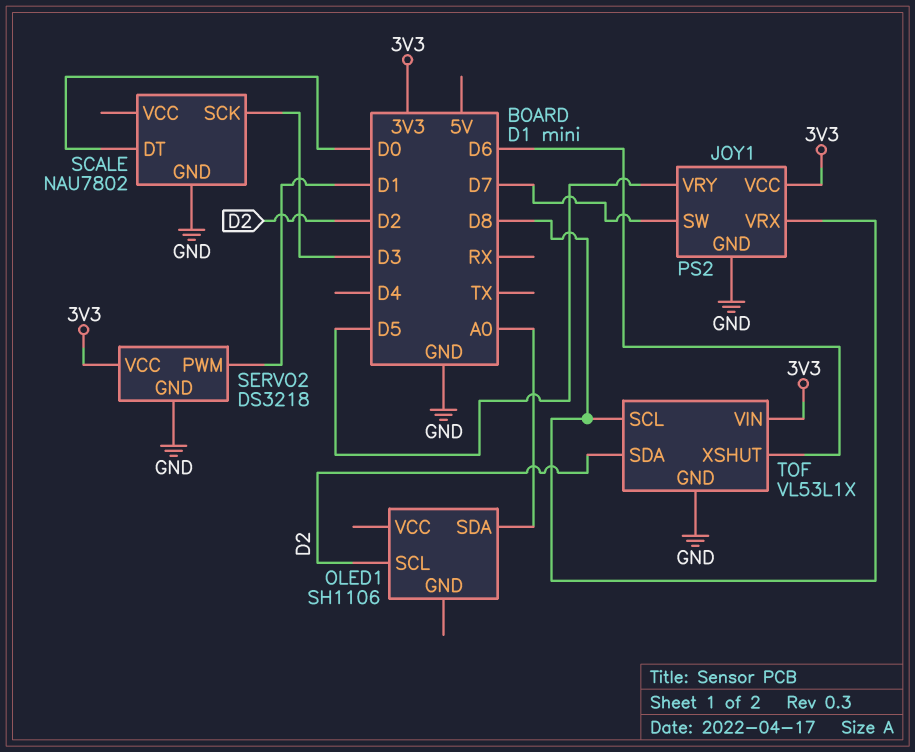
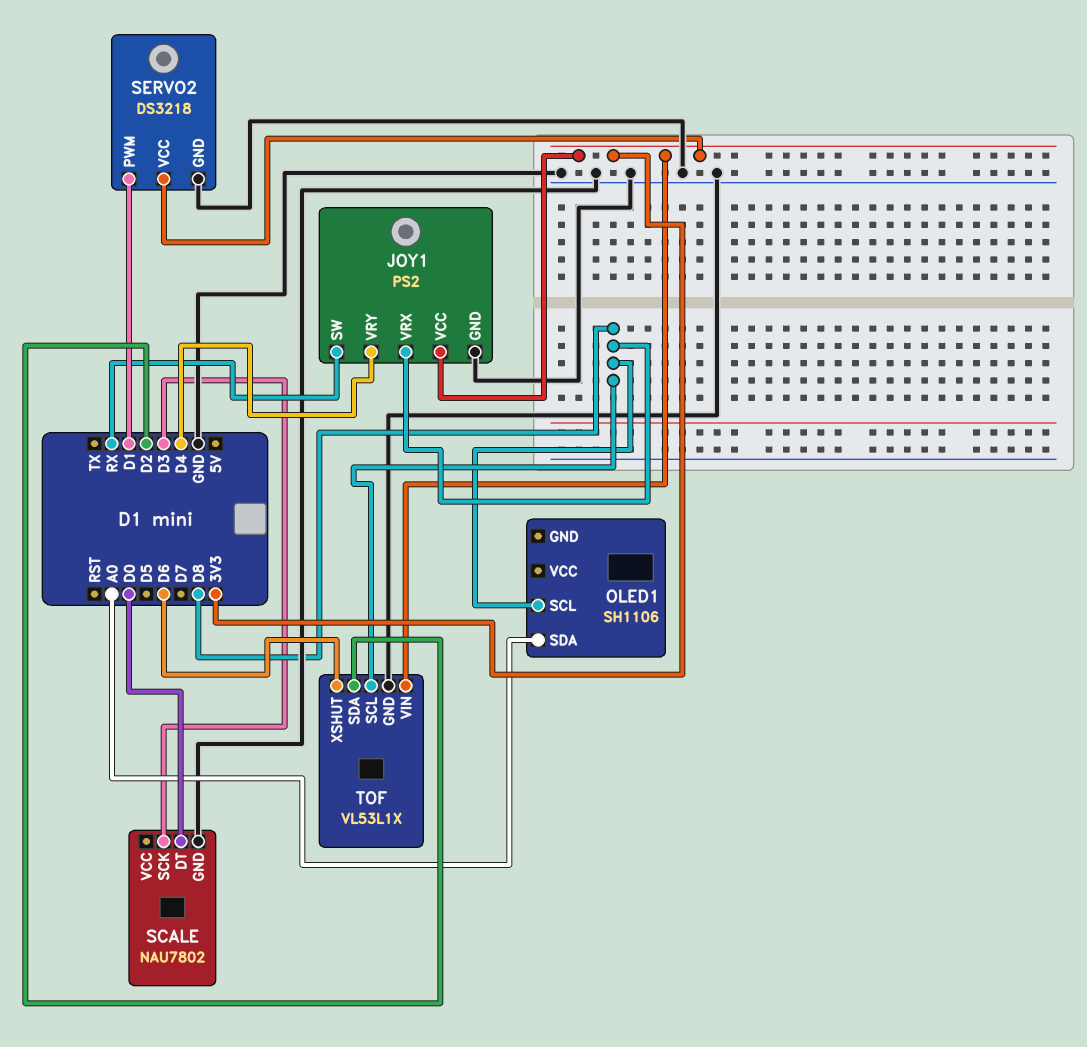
JOY1 pin SW: D7 -> RX
JOY1 pin VRY: D5 -> D4
OLED1 pin SCL: D2 -> D8

